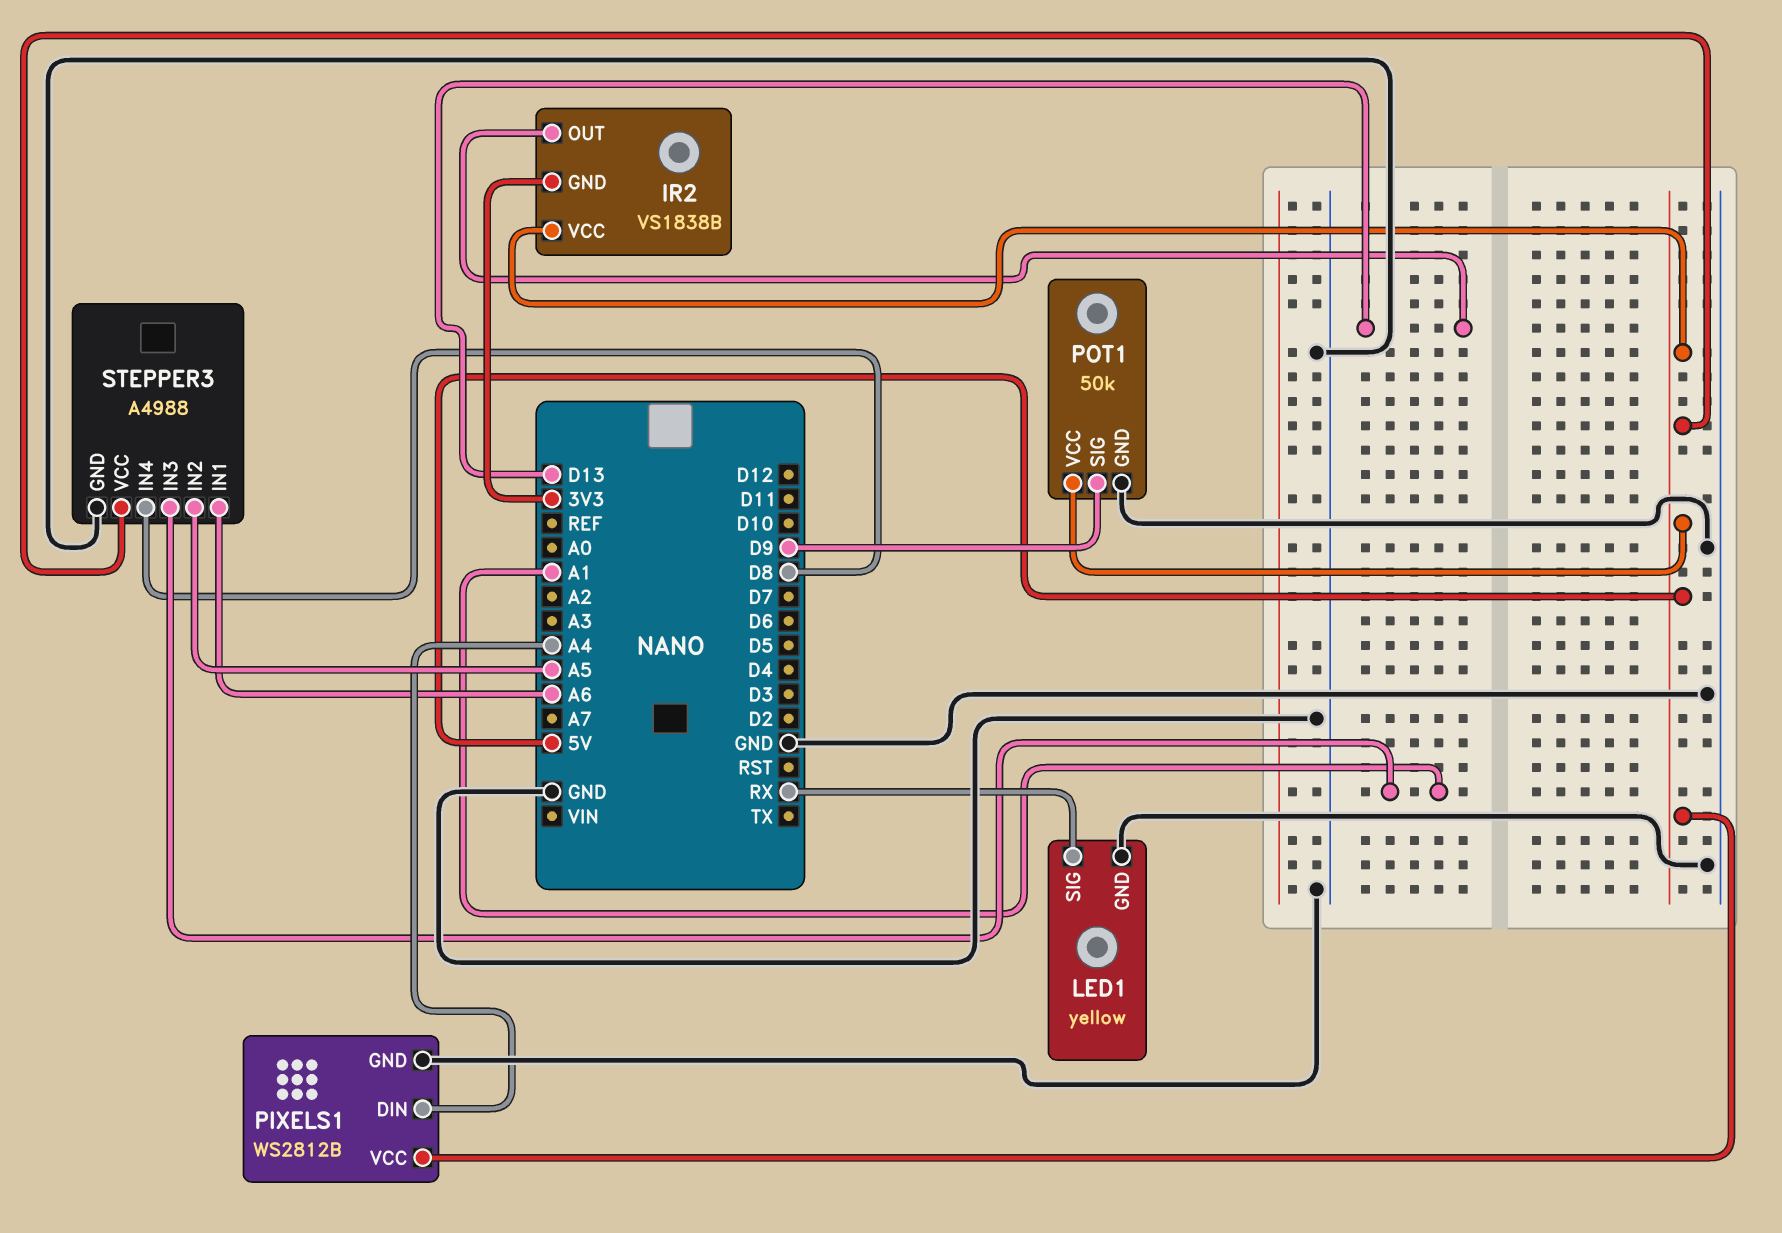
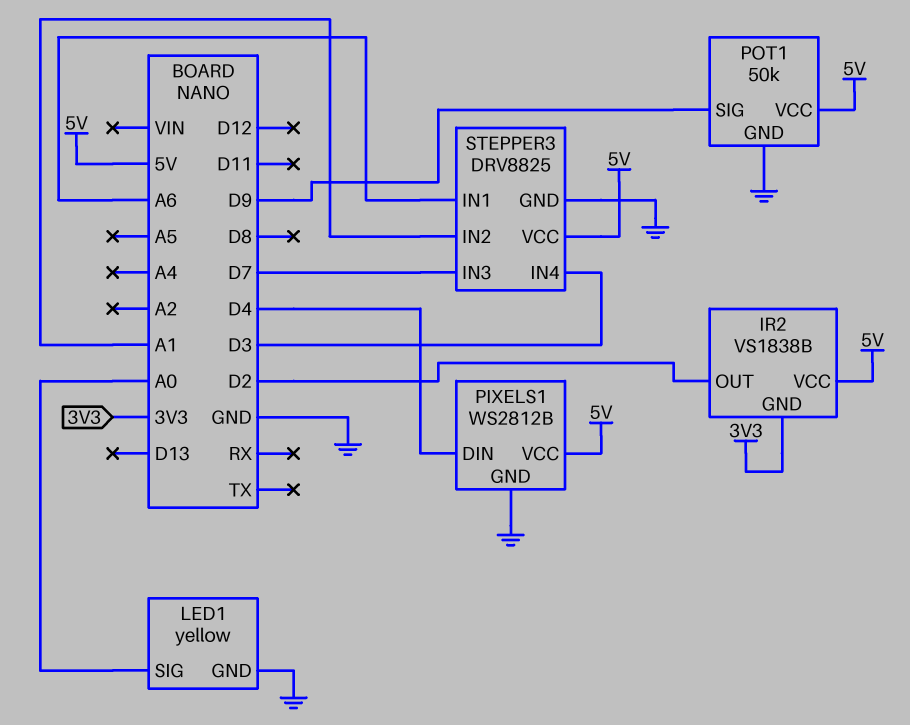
IR2 pin OUT: D13 -> D2
LED1 pin SIG: RX -> A0
PIXELS1 pin DIN: A4 -> D4
STEPPER3: A4988 -> DRV8825
STEPPER3 pin IN2: A5 -> A1
STEPPER3 pin IN3: A1 -> D7
STEPPER3 pin IN4: D8 -> D3

